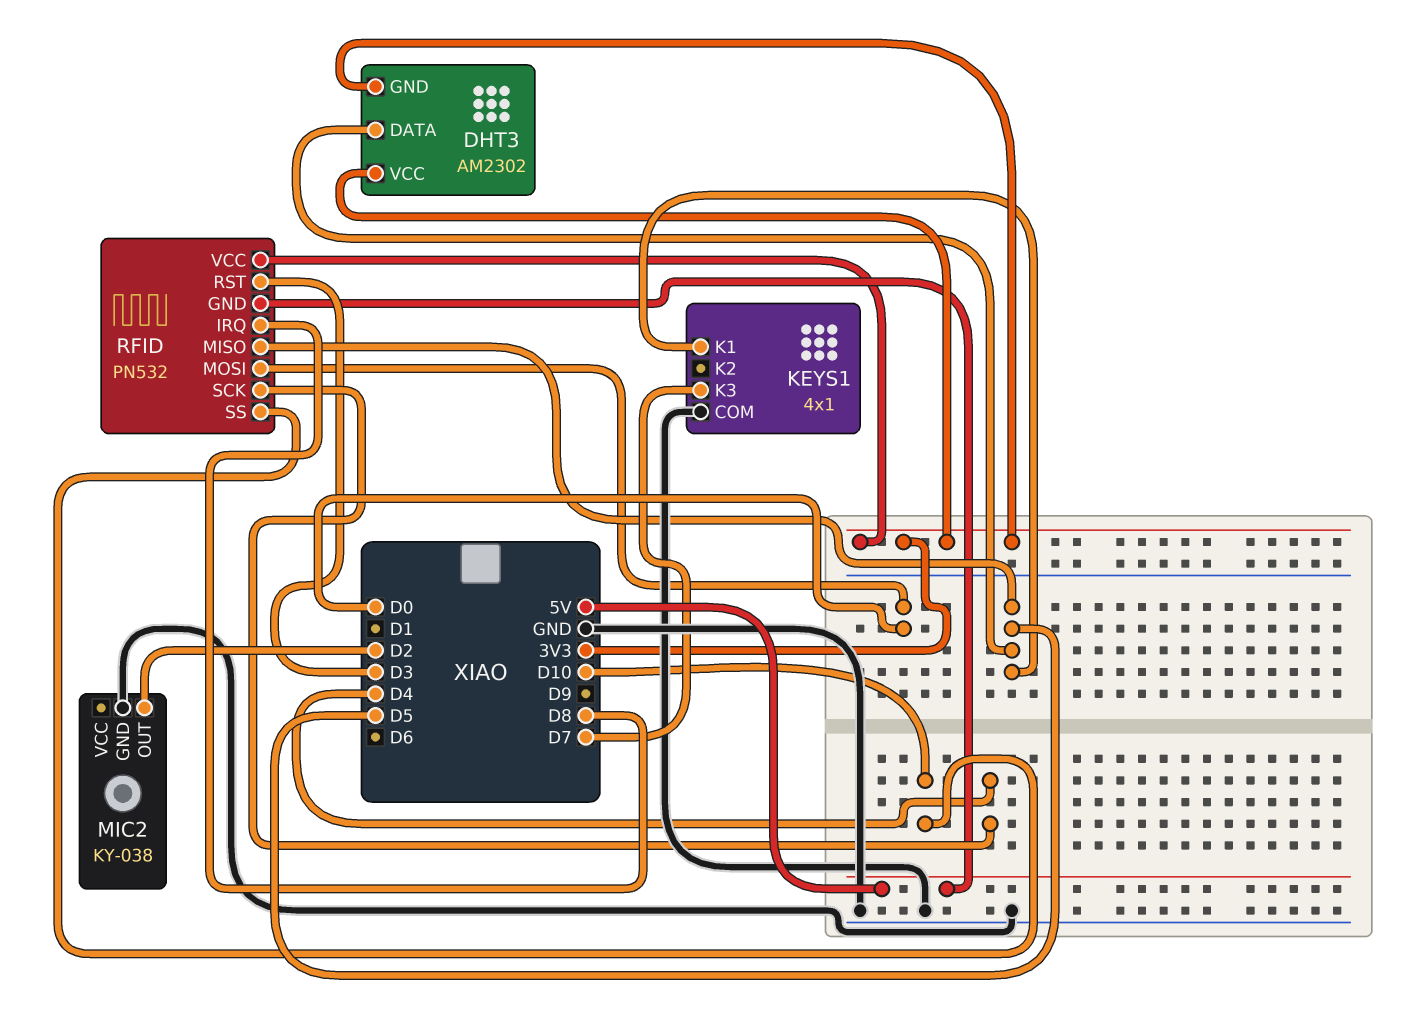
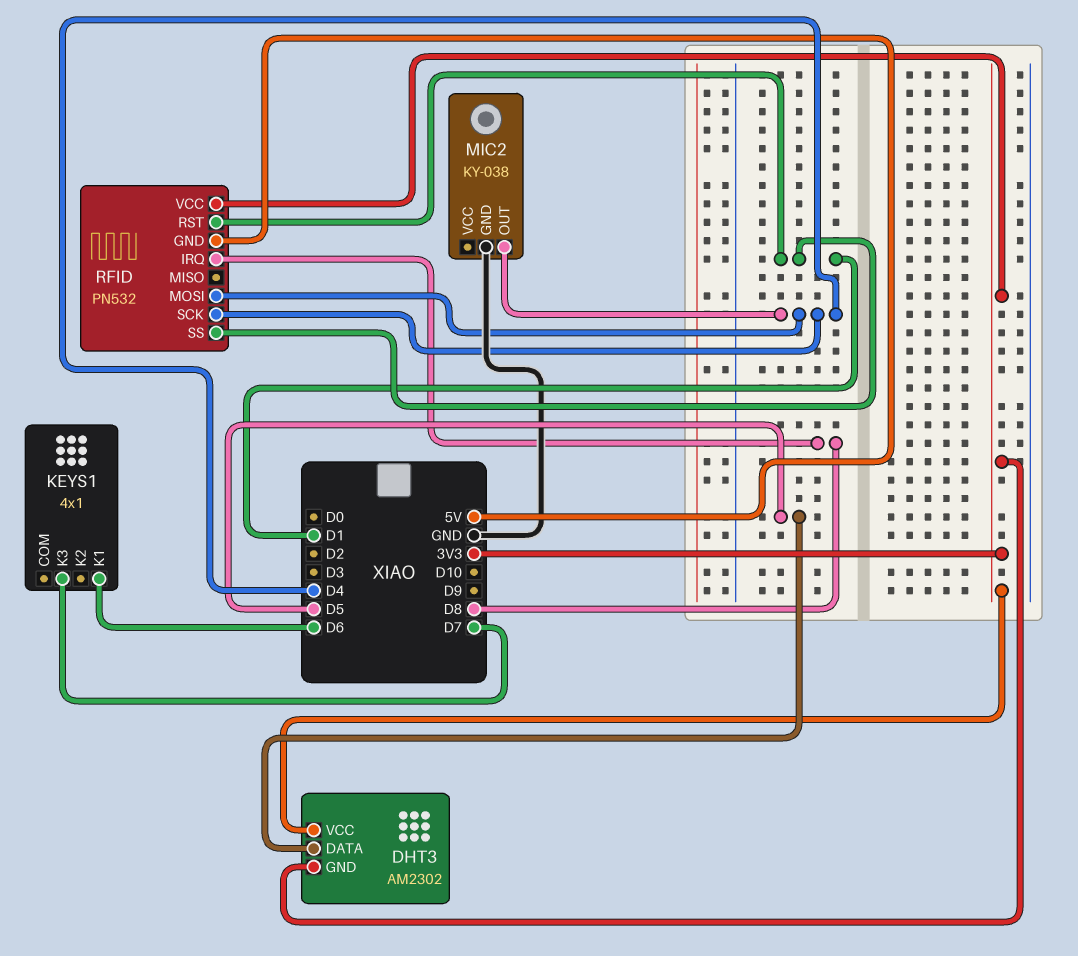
KEYS1 pin COM: GND -> none
KEYS1 pin K1: D5 -> D6
MIC2 pin OUT: D2 -> D4
RFID pin MISO: D5 -> none
RFID pin MOSI: D0 -> D4
RFID pin RST: D3 -> D1
RFID pin SS: D10 -> D1

